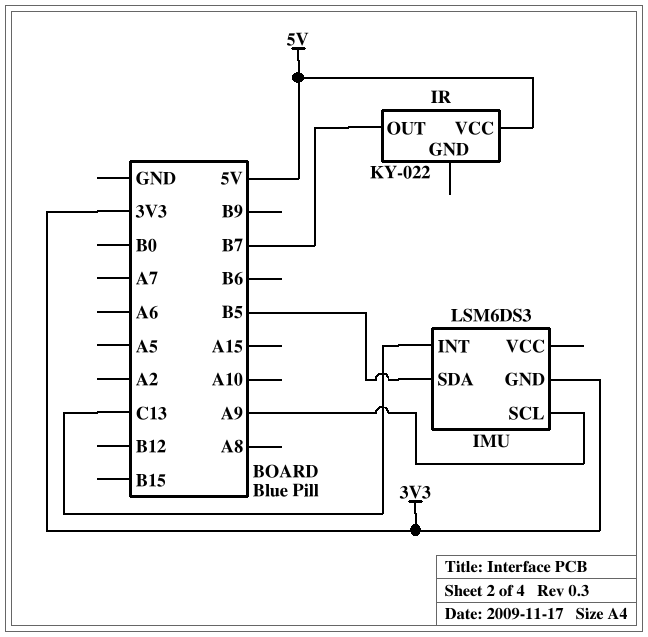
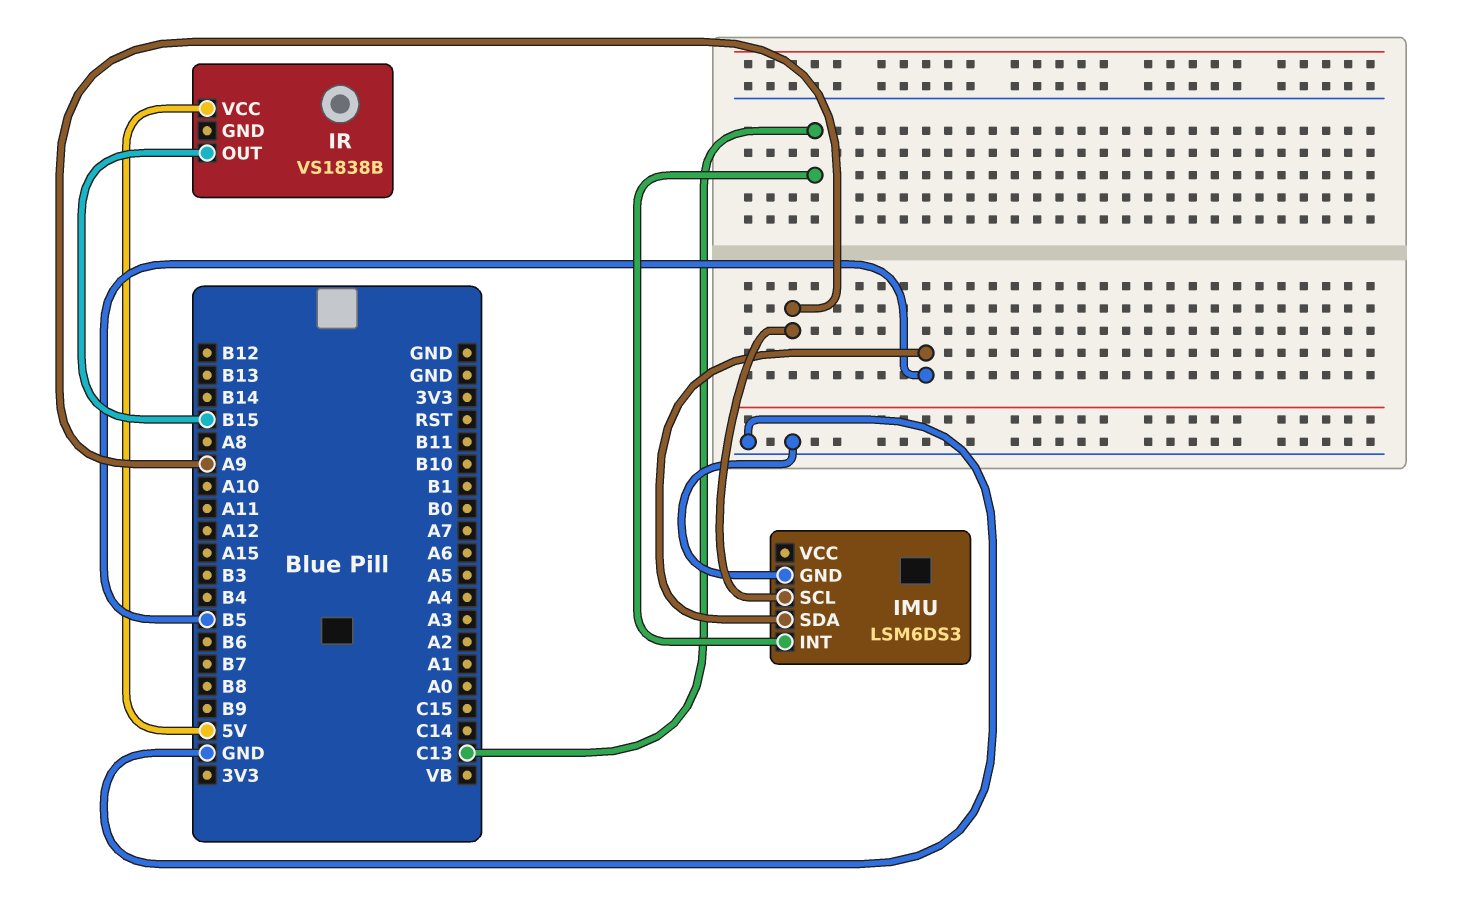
IMU pin GND: 3V3 -> GND
IR: KY-022 -> VS1838B
IR pin OUT: B7 -> B15

